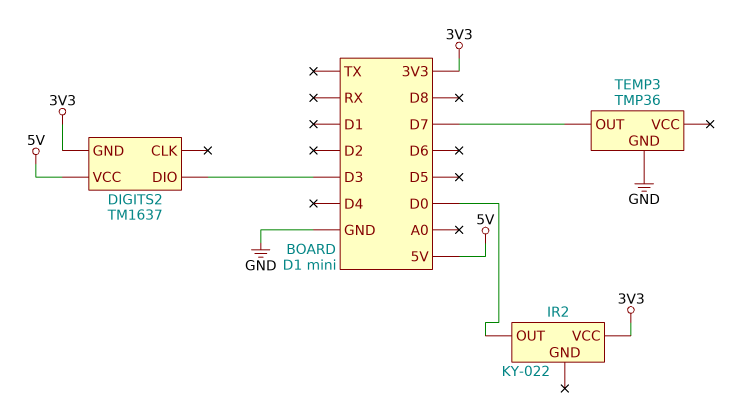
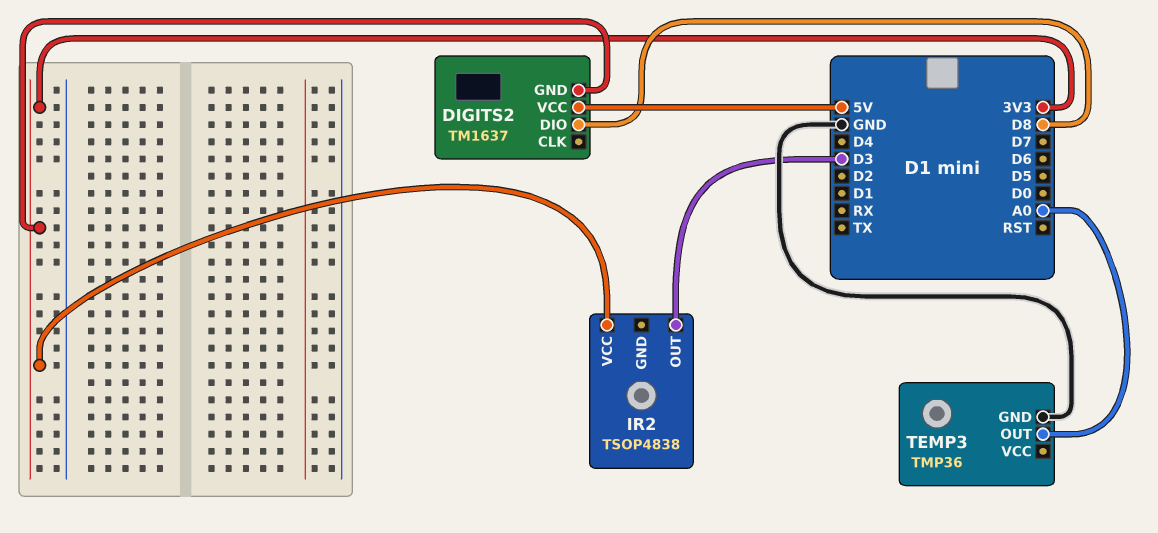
DIGITS2 pin DIO: D3 -> D8
IR2: KY-022 -> TSOP4838
IR2 pin OUT: D0 -> D3
TEMP3 pin OUT: D7 -> A0

